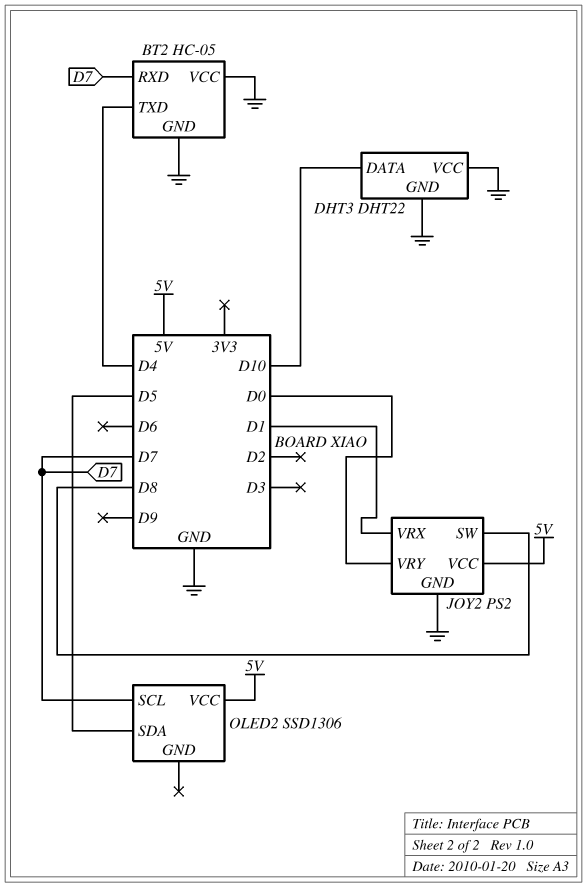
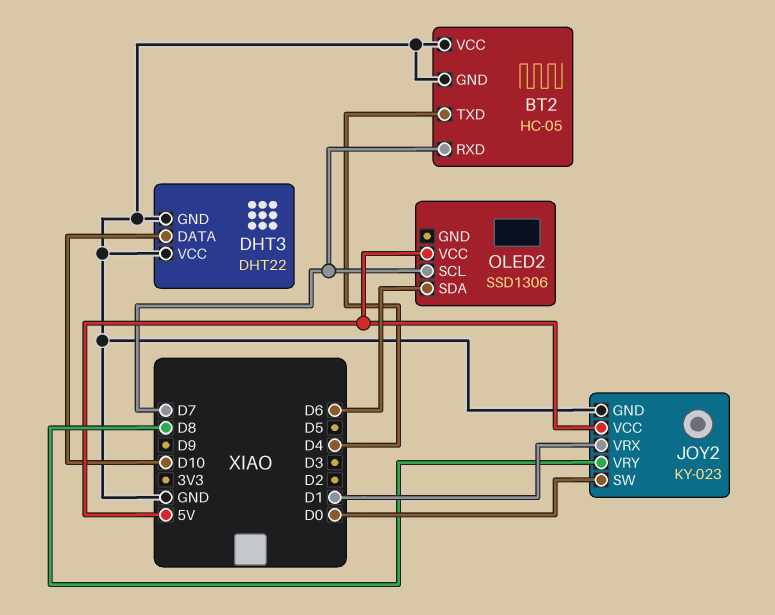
JOY2: PS2 -> KY-023
JOY2 pin SW: D8 -> D0
JOY2 pin VRY: D0 -> D8
OLED2 pin SDA: D5 -> D6

